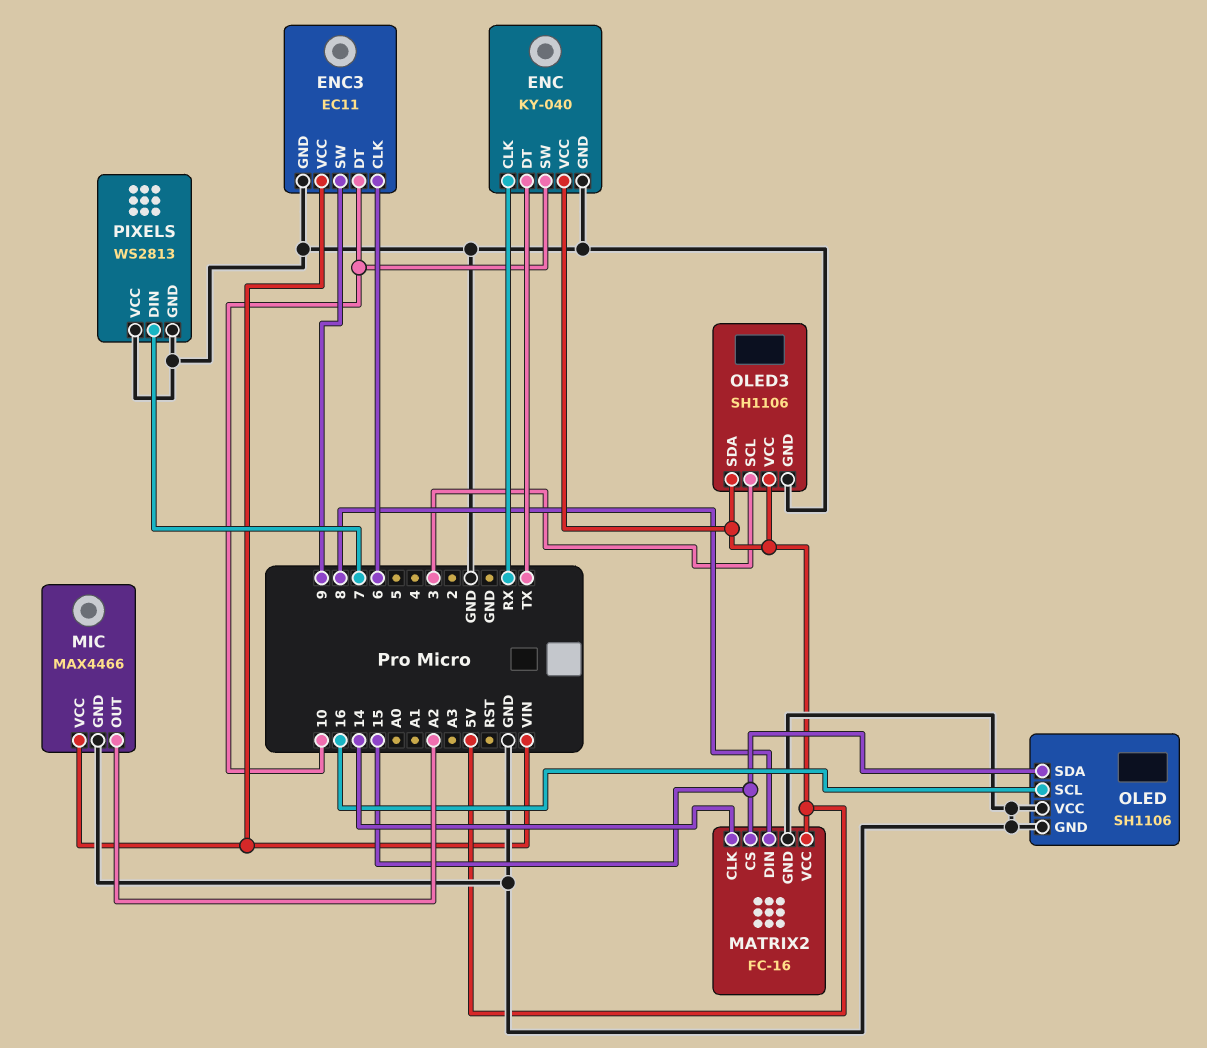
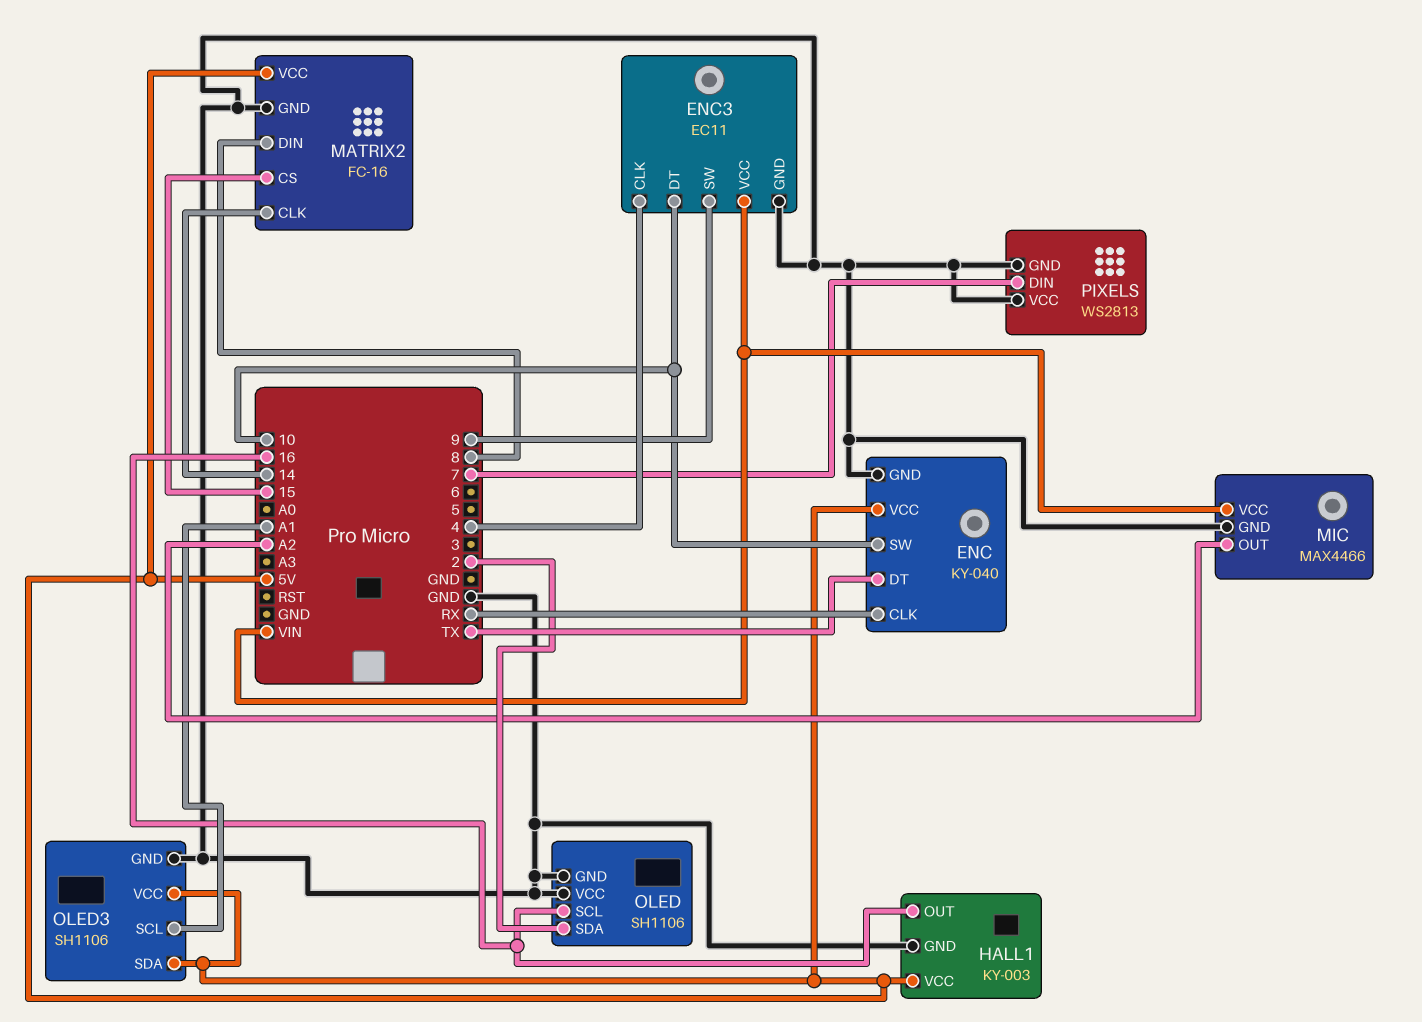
ENC3 pin CLK: 6 -> 4
HALL1: none -> KY-003
HALL1 pin GND: none -> GND
HALL1 pin OUT: none -> 16
HALL1 pin VCC: none -> 5V
OLED pin SDA: 15 -> 2
OLED3 pin SCL: 3 -> A1

